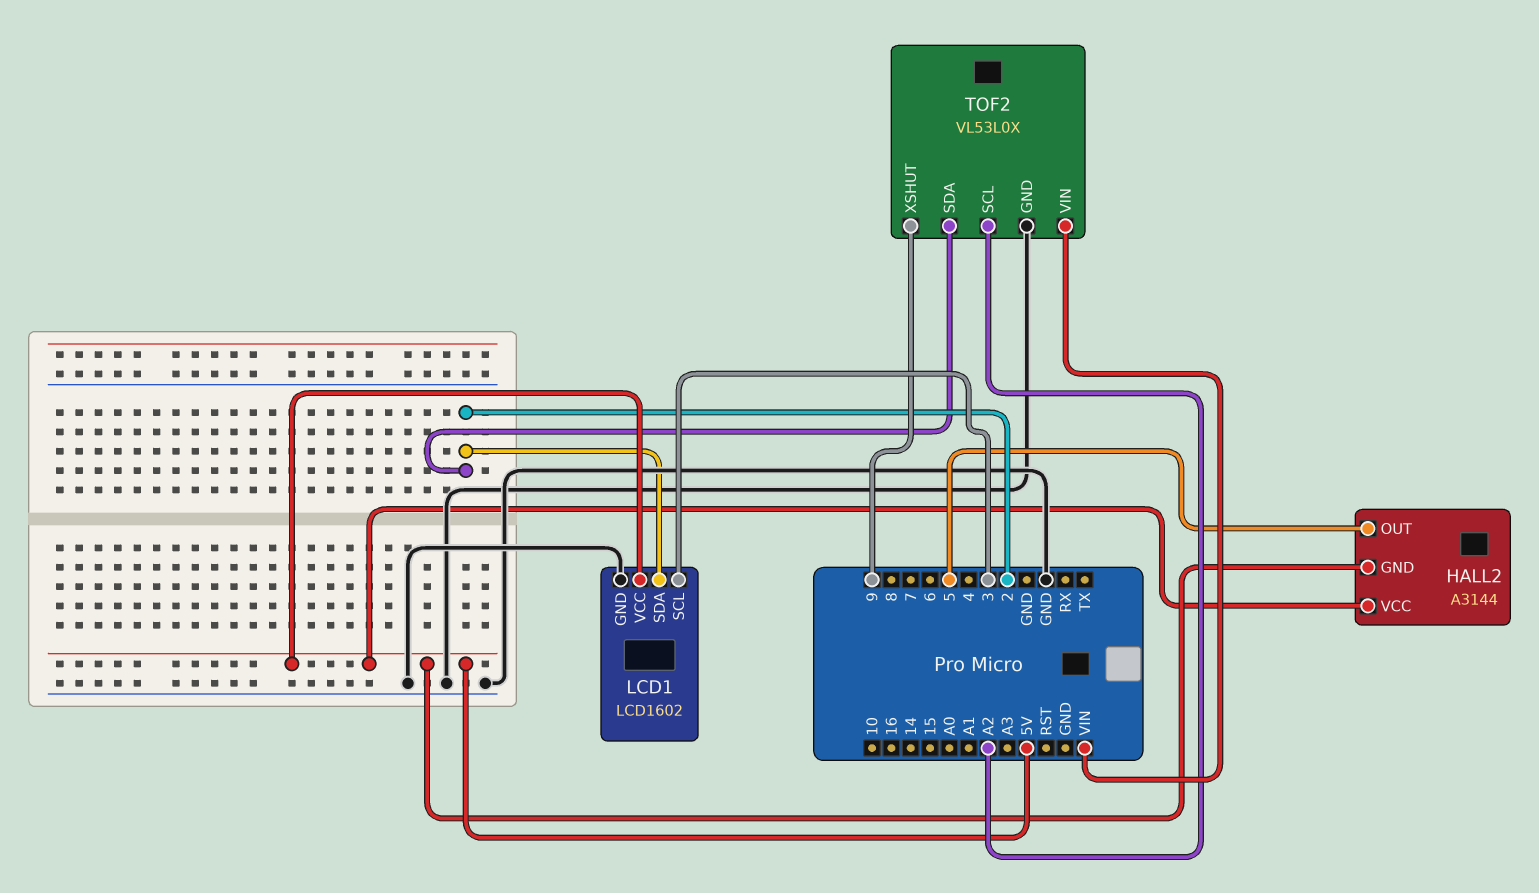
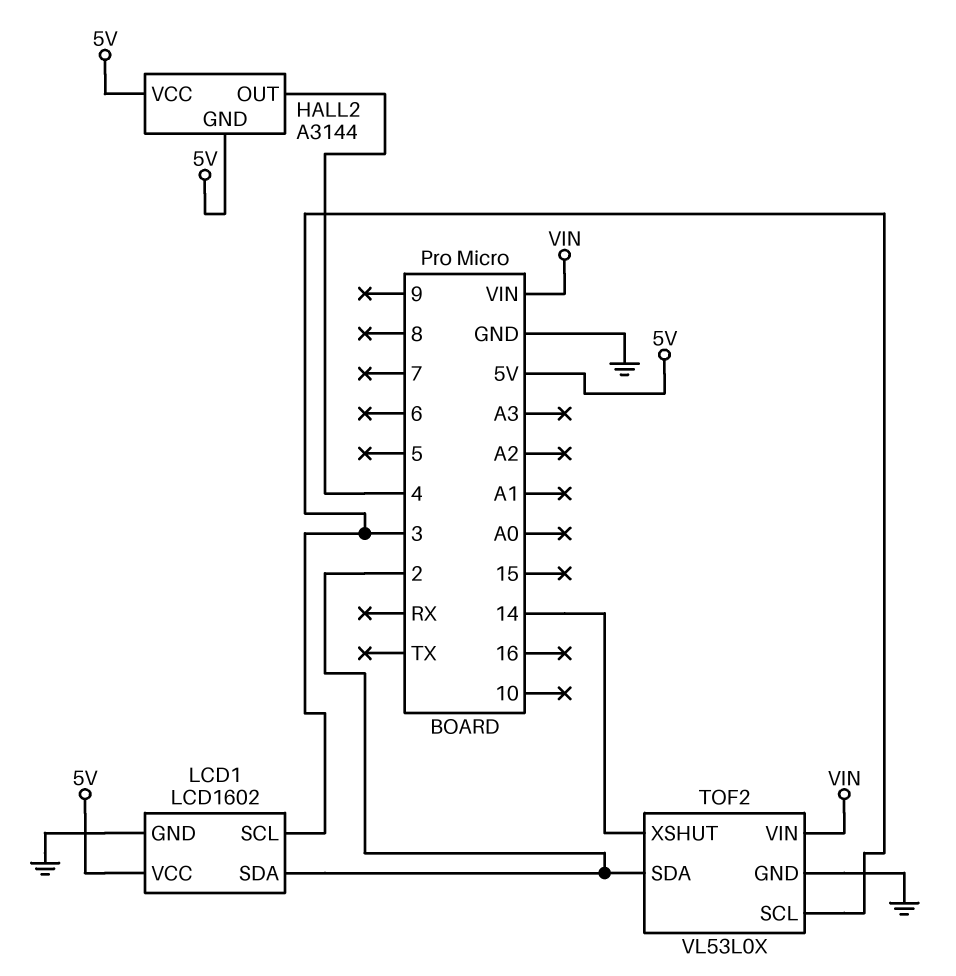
HALL2 pin OUT: 5 -> 4
TOF2 pin SCL: A2 -> 3
TOF2 pin XSHUT: 9 -> 14

